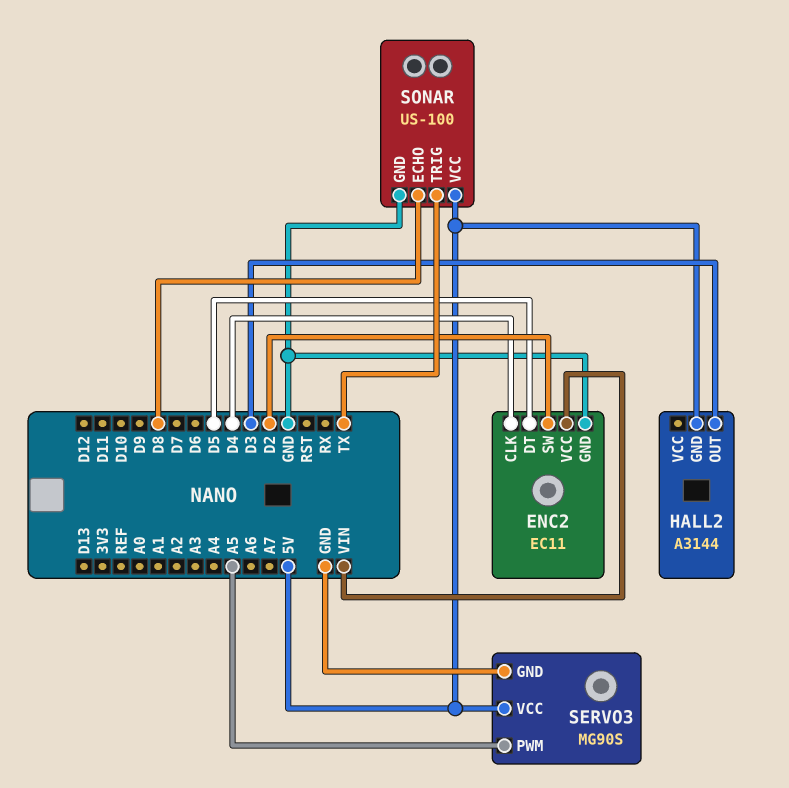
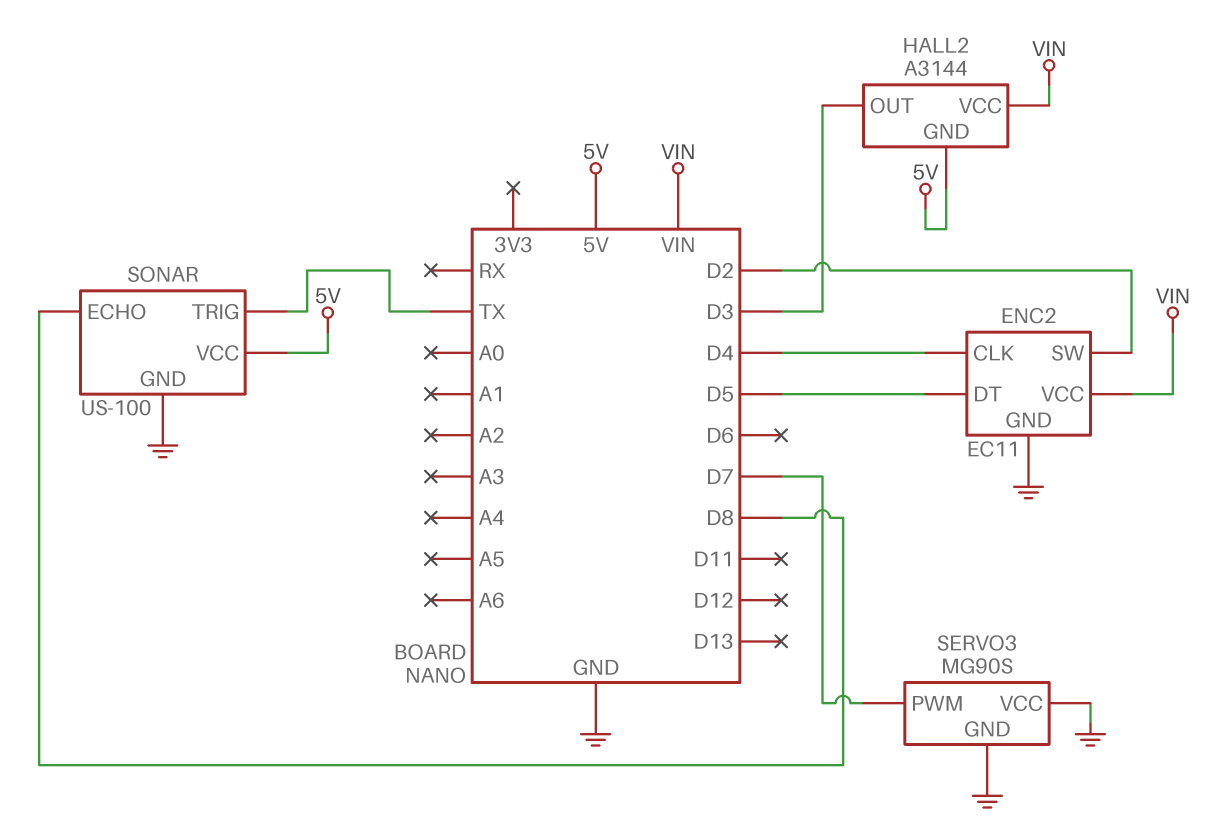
HALL2 pin VCC: none -> VIN
SERVO3 pin PWM: A5 -> D7
SERVO3 pin VCC: 5V -> GND

